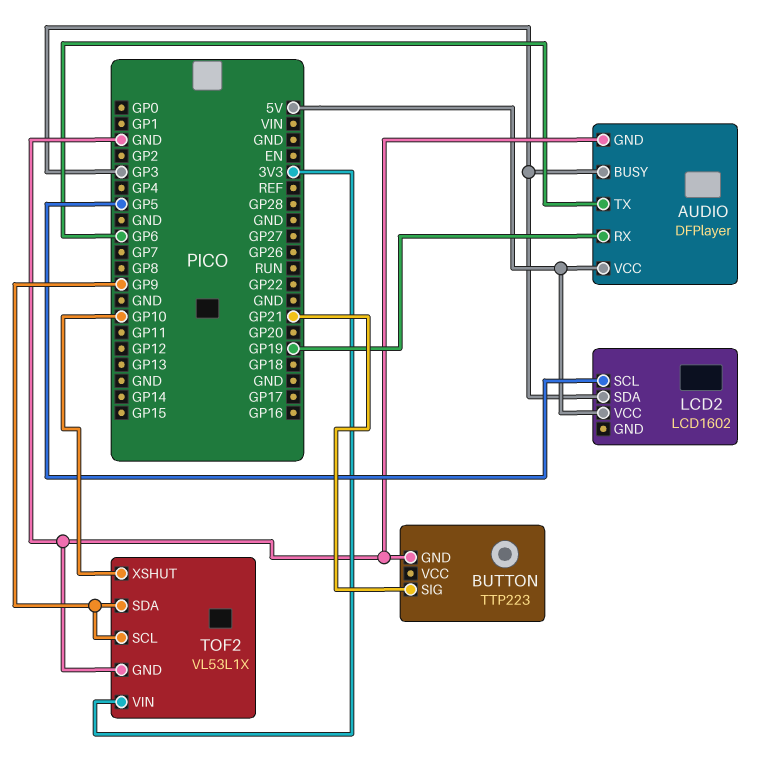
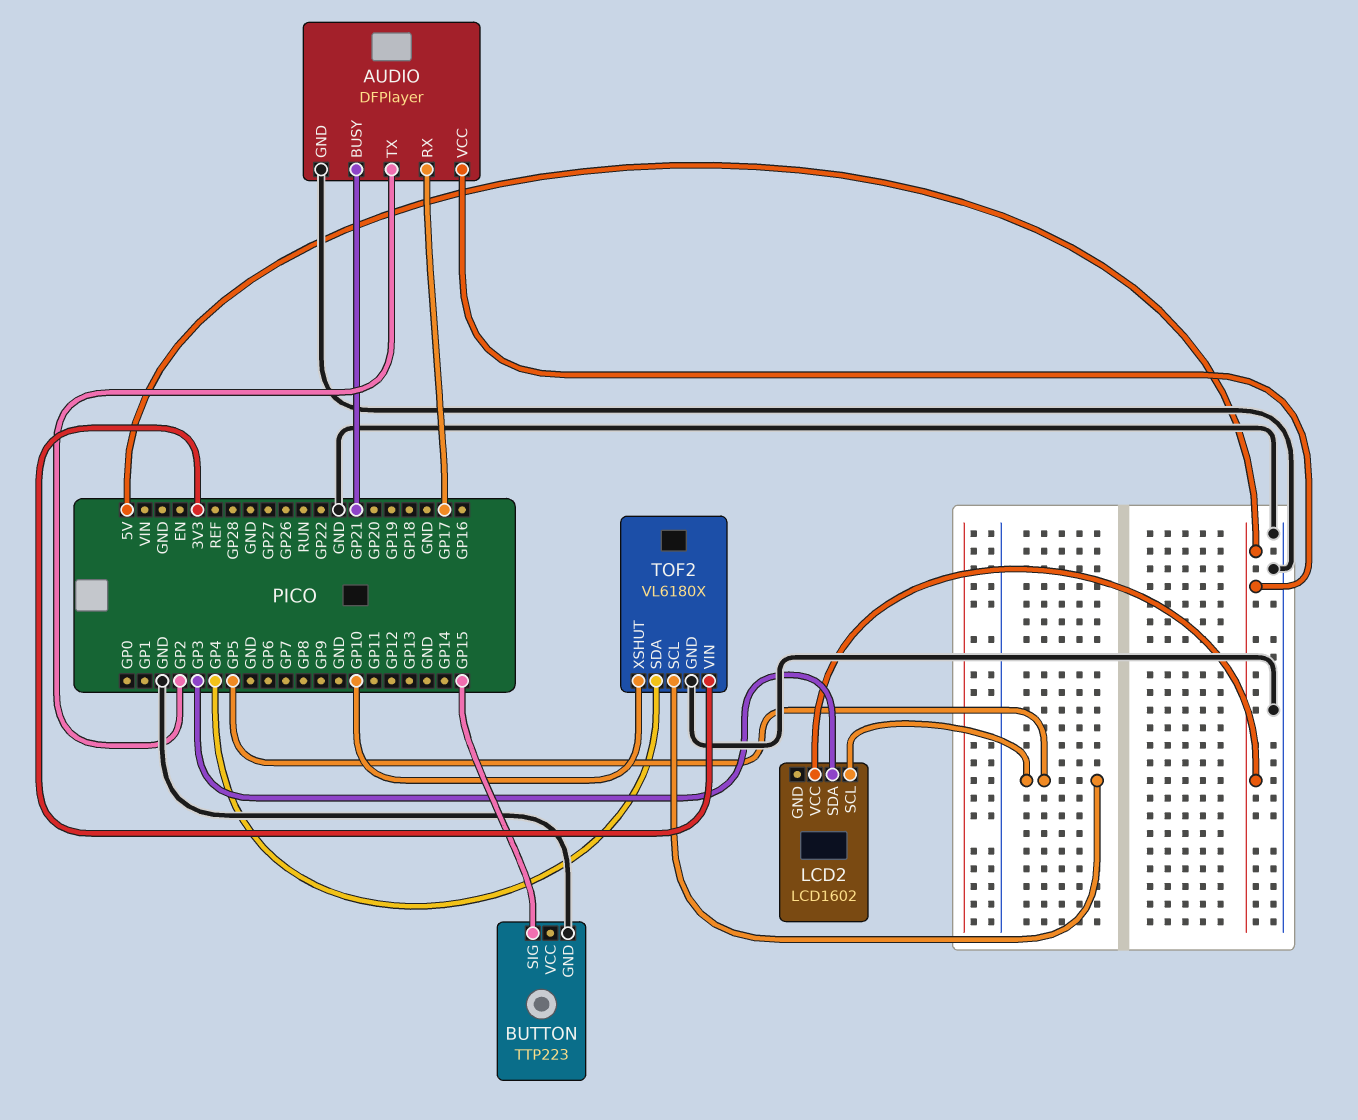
AUDIO pin BUSY: GP3 -> GP21
AUDIO pin RX: GP19 -> GP17
AUDIO pin TX: GP6 -> GP2
BUTTON pin SIG: GP21 -> GP15
TOF2: VL53L1X -> VL6180X
TOF2 pin SCL: GP9 -> GP5
TOF2 pin SDA: GP9 -> GP4

